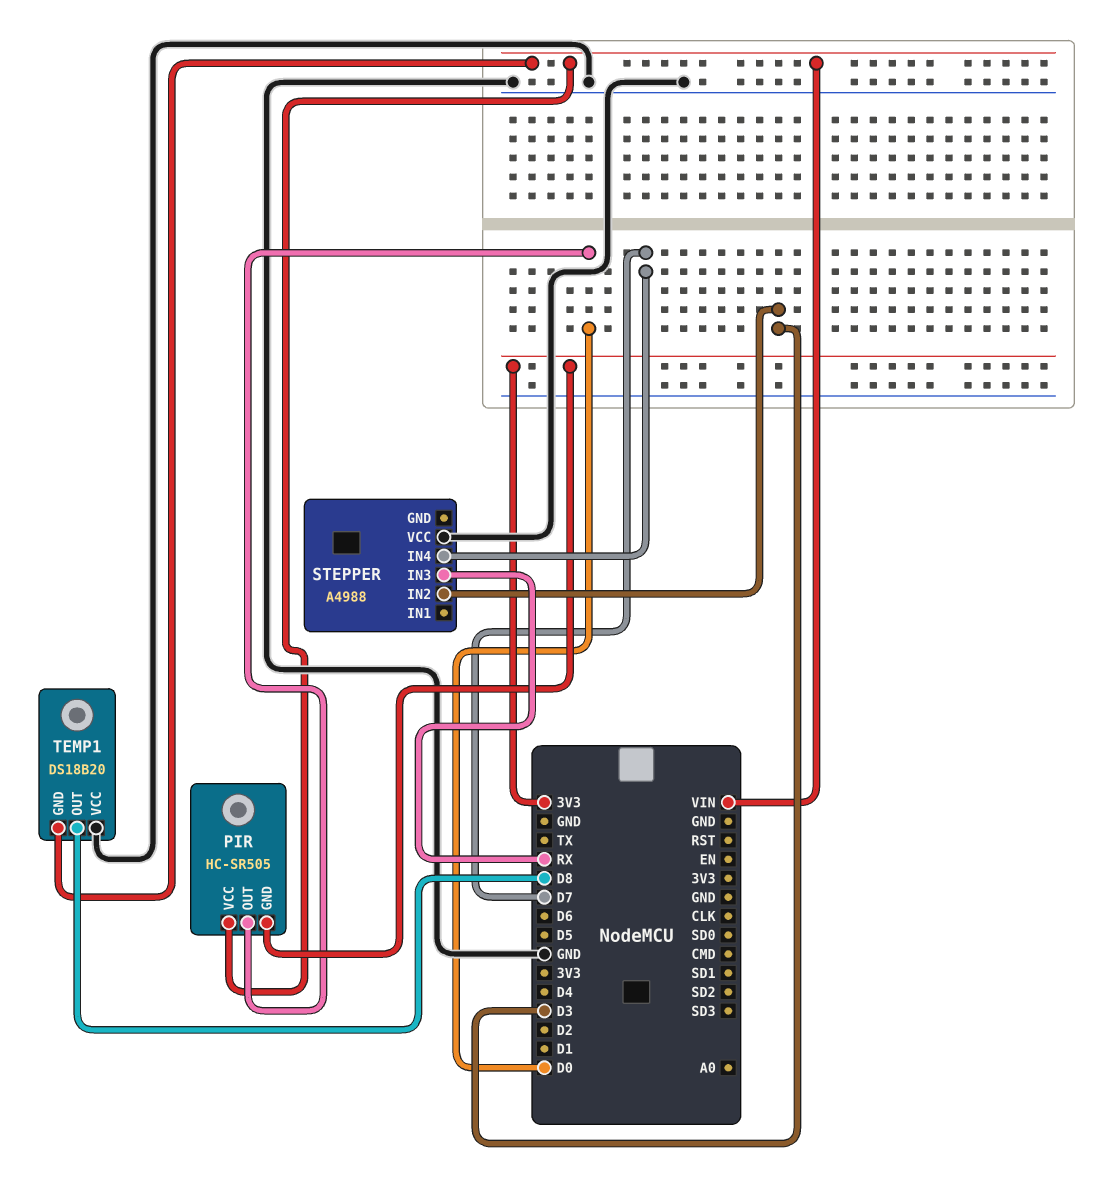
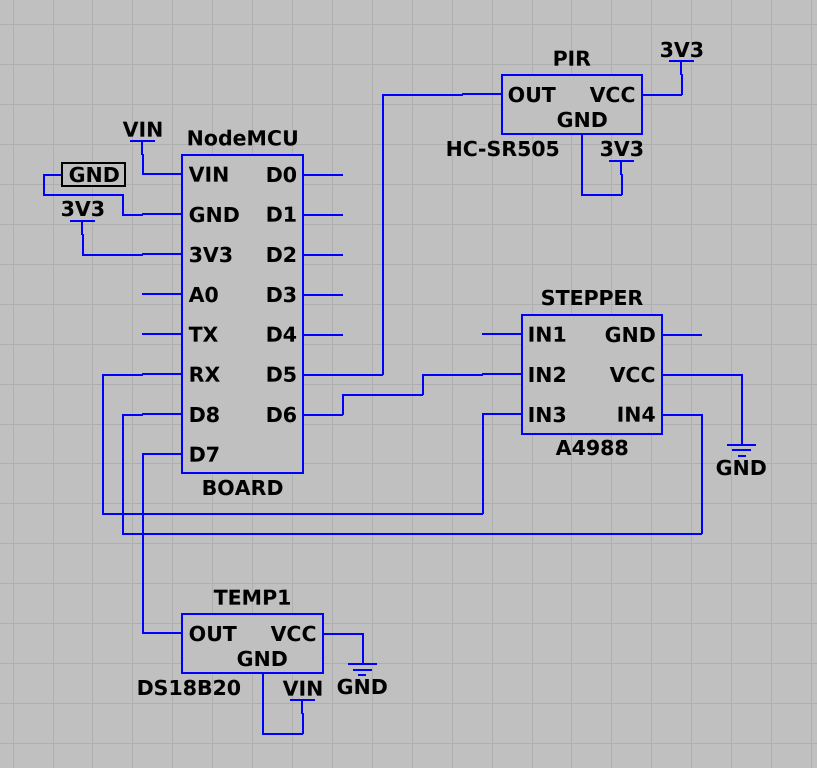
PIR pin OUT: D0 -> D5
PIR pin VCC: VIN -> 3V3
STEPPER pin IN2: D3 -> D6
STEPPER pin IN4: D7 -> D8
TEMP1 pin OUT: D8 -> D7

